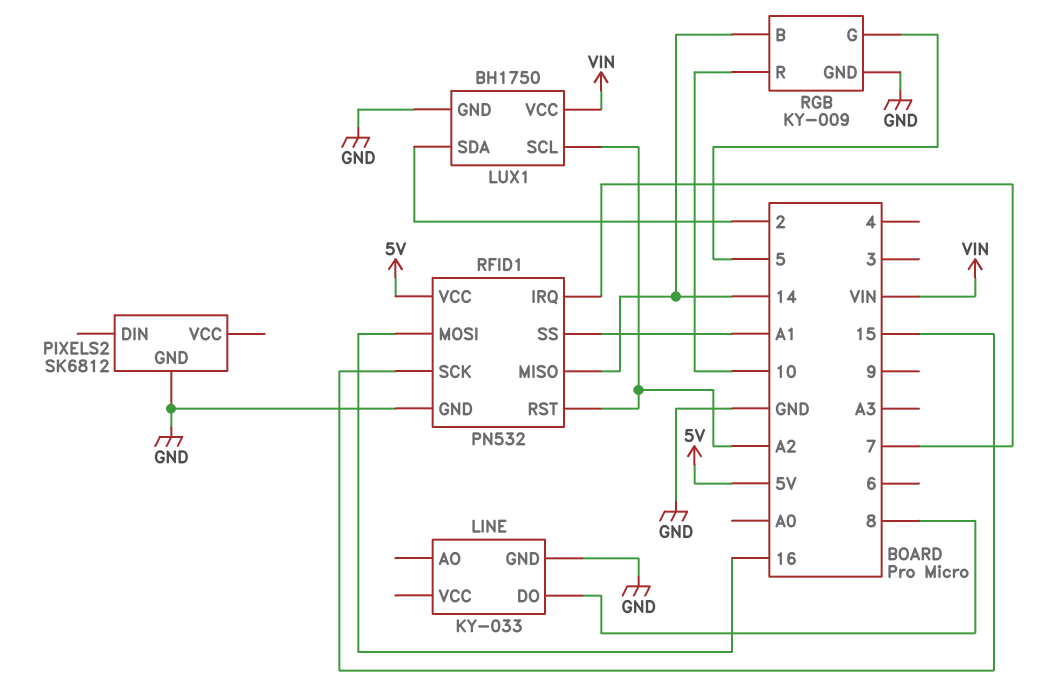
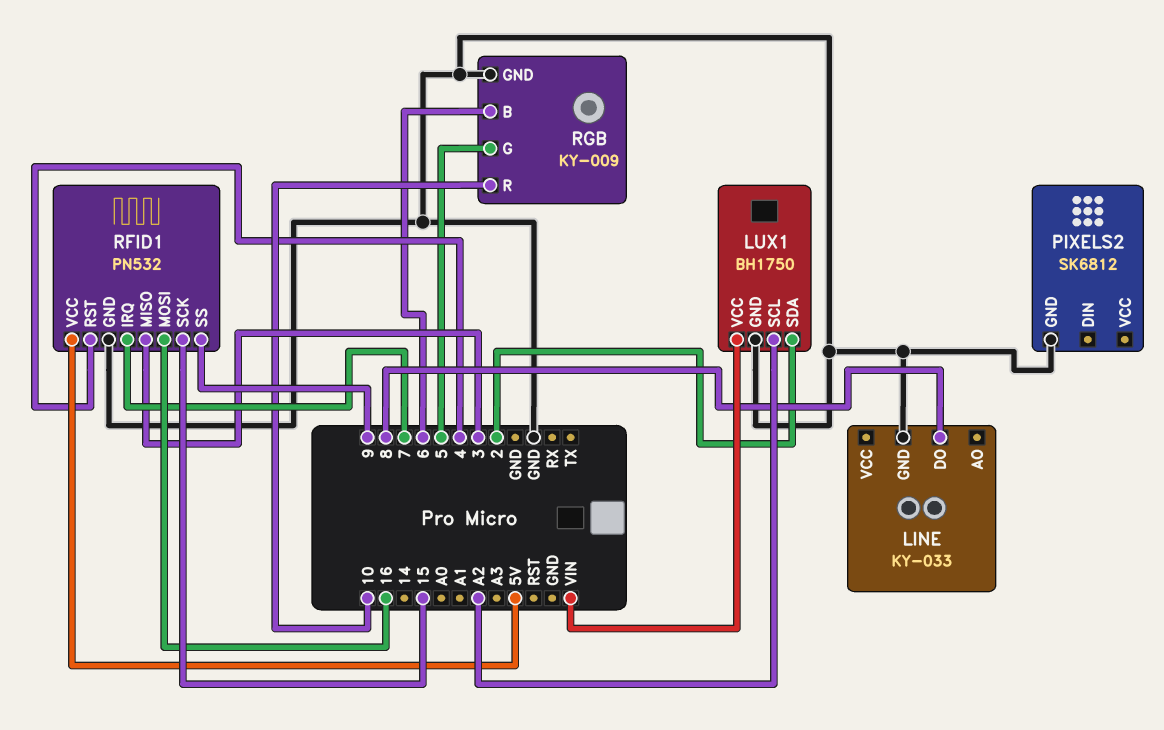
RFID1 pin MISO: 14 -> 3
RFID1 pin RST: A2 -> 4
RFID1 pin SS: A1 -> 9
RGB pin B: 14 -> 6

